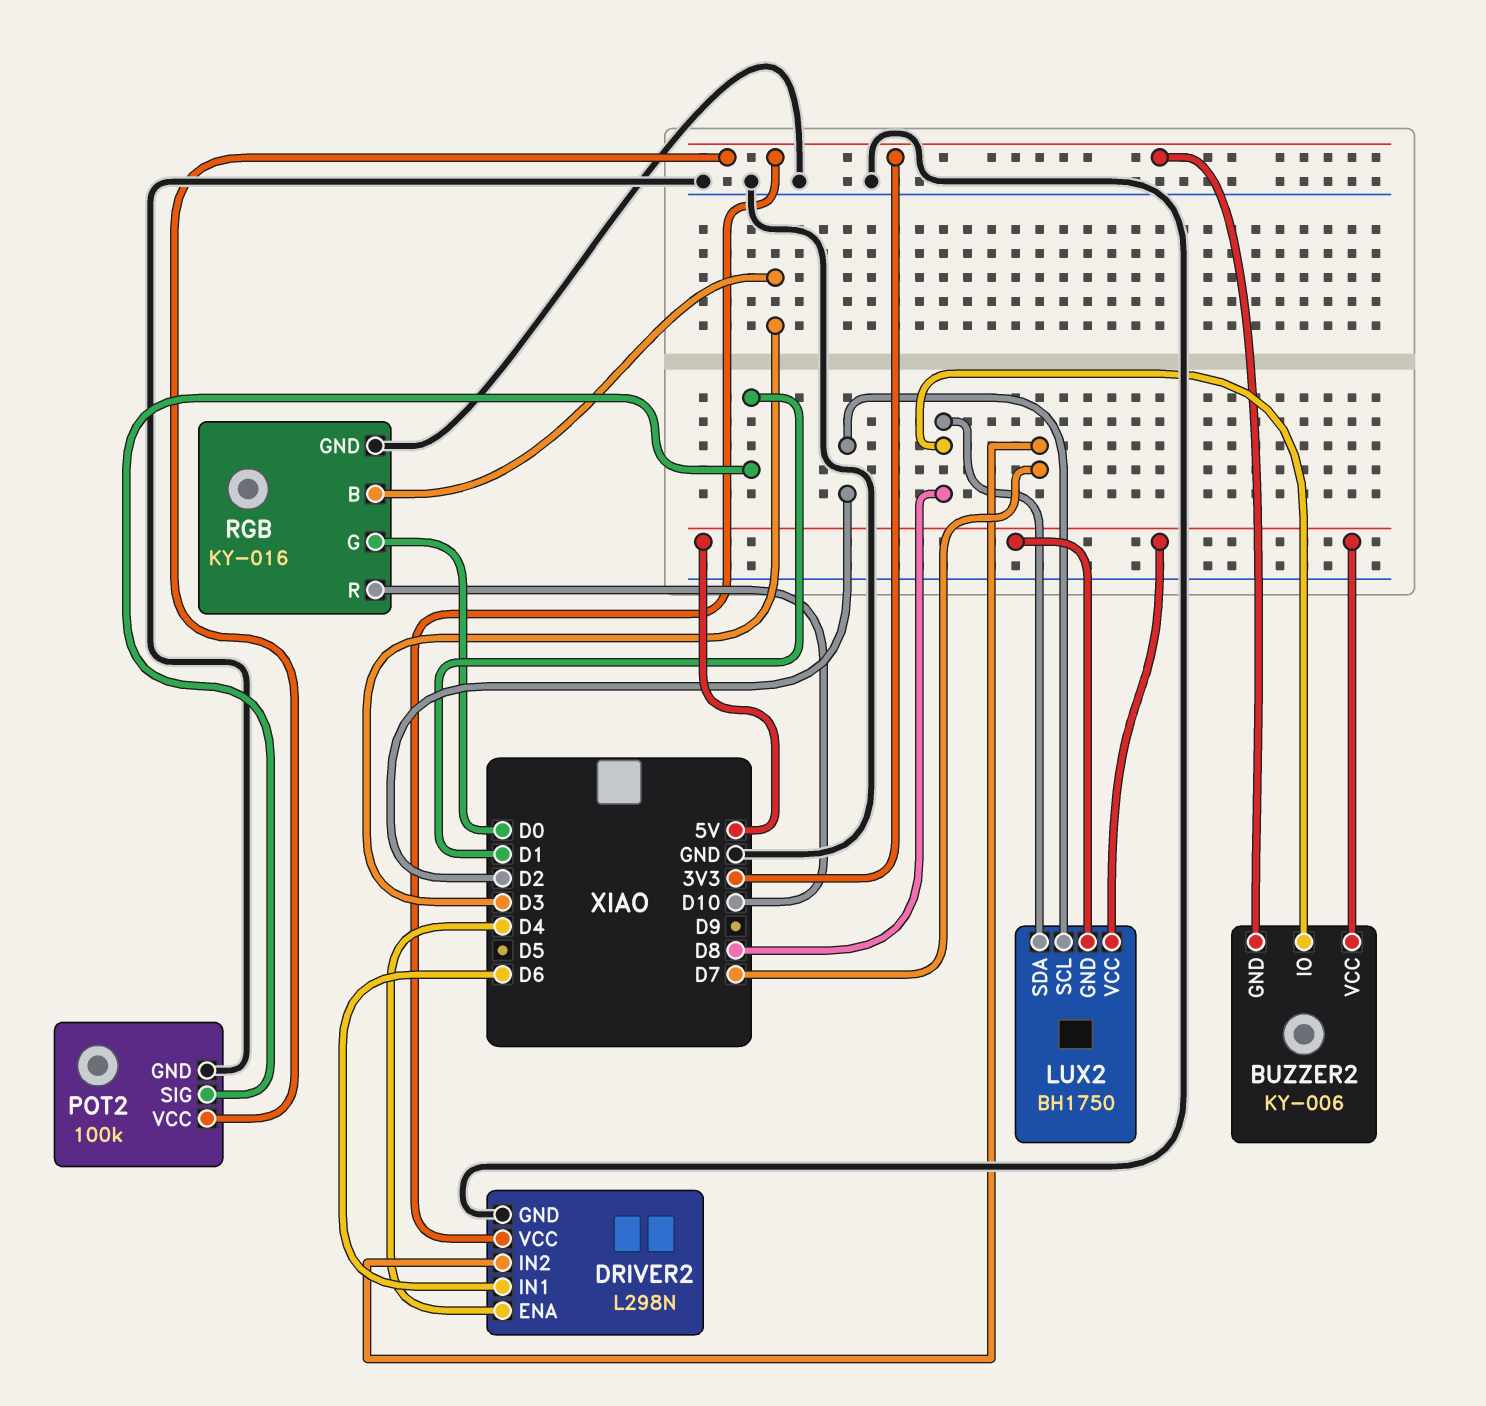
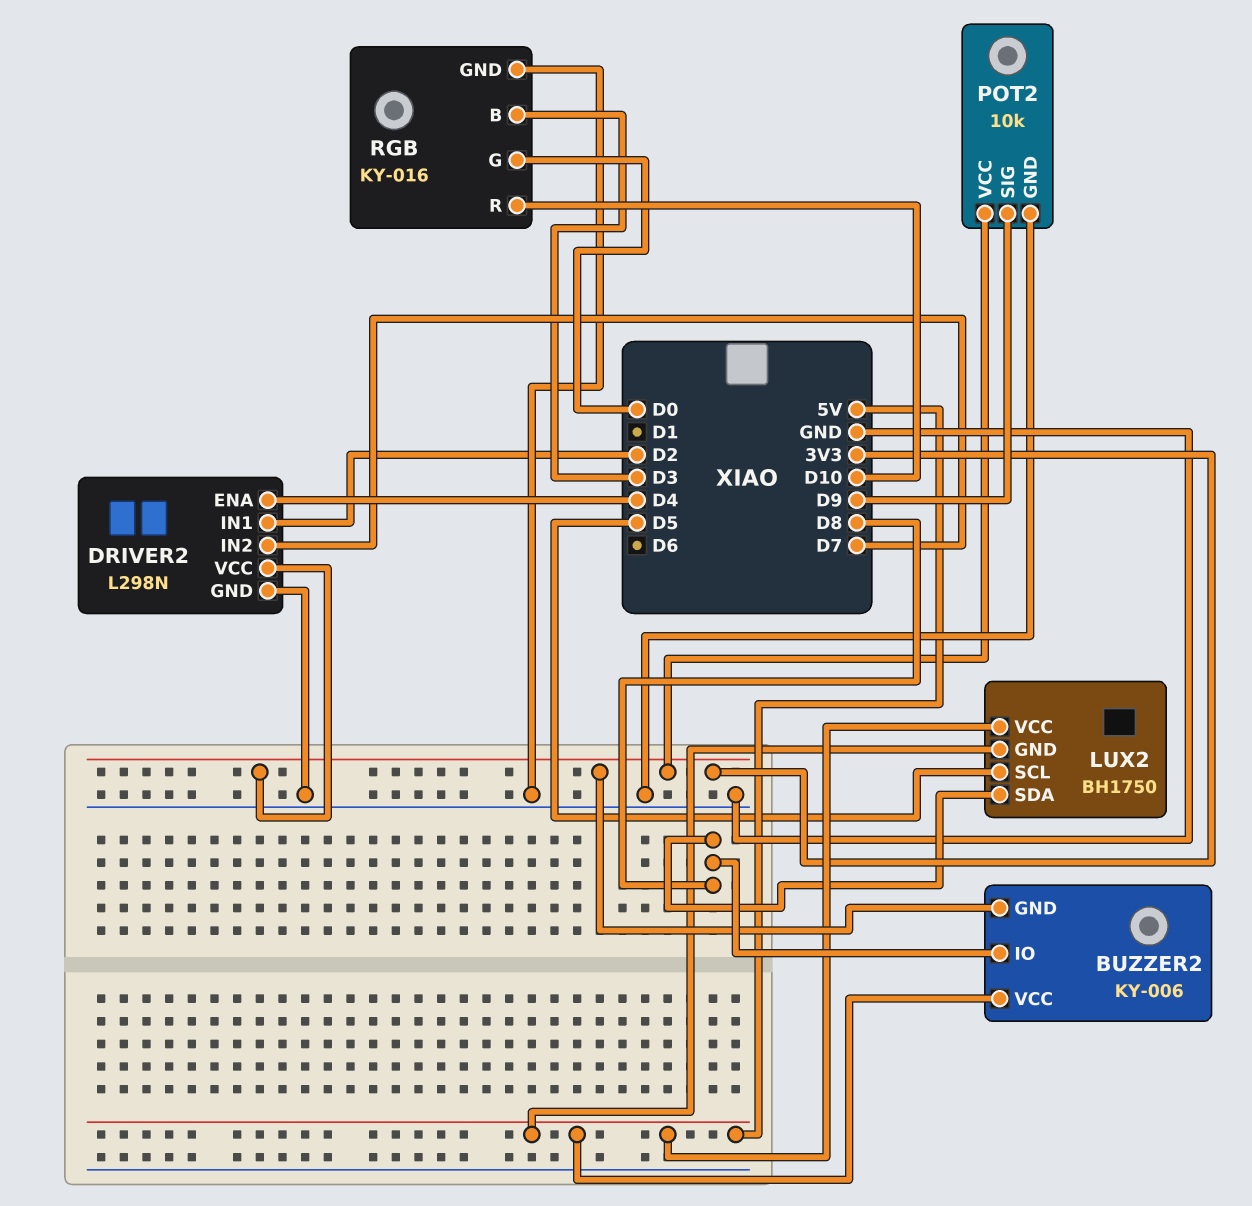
DRIVER2 pin IN1: D6 -> D2
LUX2 pin SCL: D2 -> D5
POT2: 100k -> 10k
POT2 pin SIG: D1 -> D9

